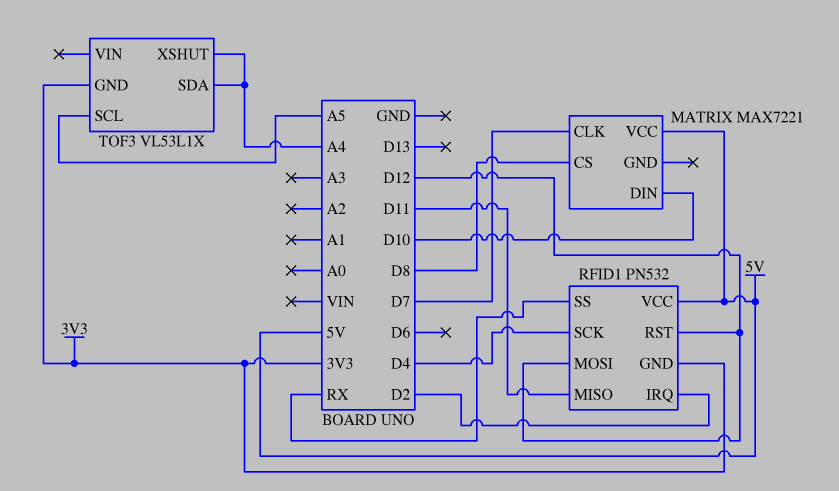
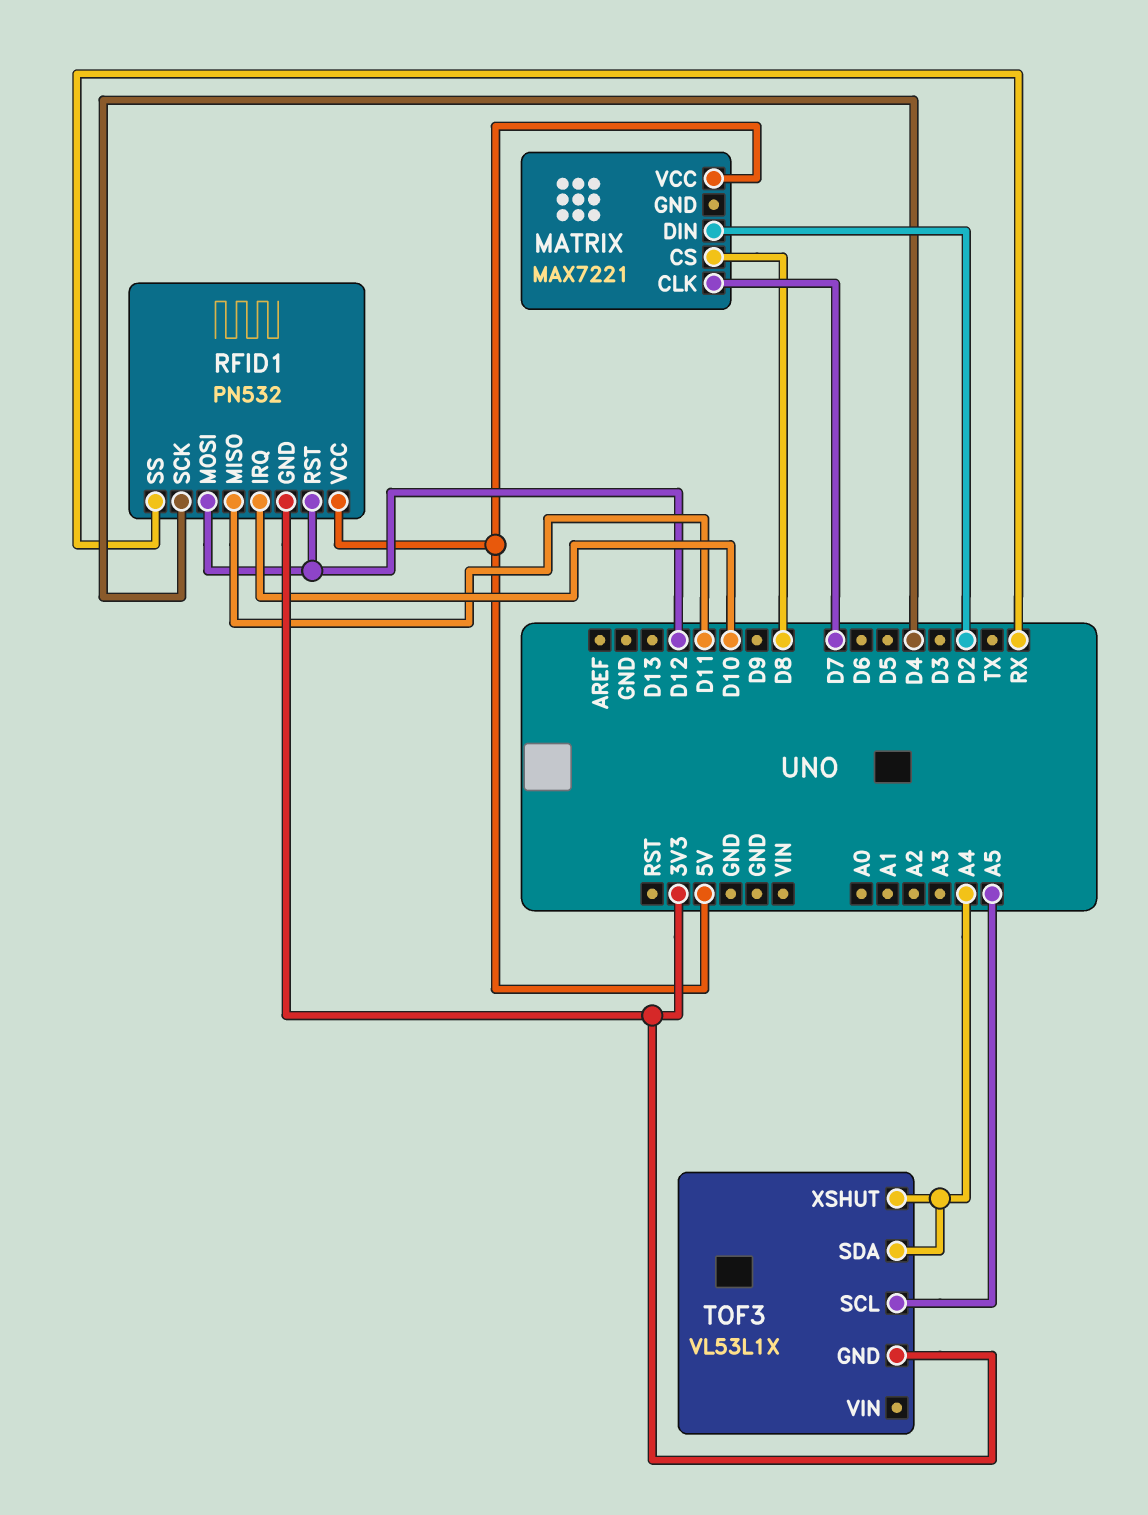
MATRIX pin DIN: D10 -> D2
RFID1 pin IRQ: D2 -> D10

